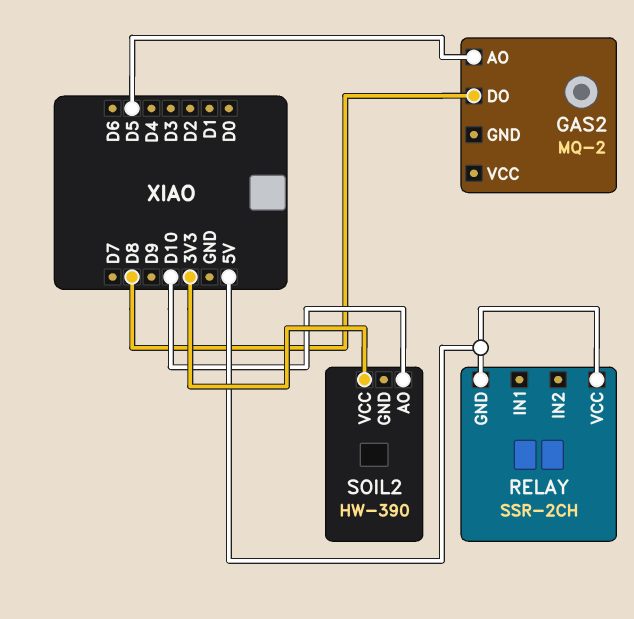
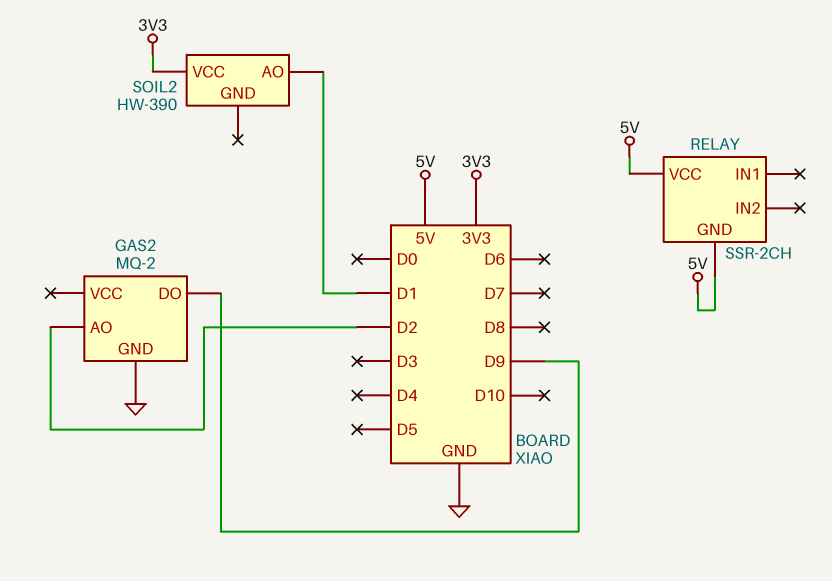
GAS2 pin AO: D5 -> D2
GAS2 pin DO: D8 -> D9
GAS2 pin GND: none -> GND
SOIL2 pin AO: D10 -> D1

